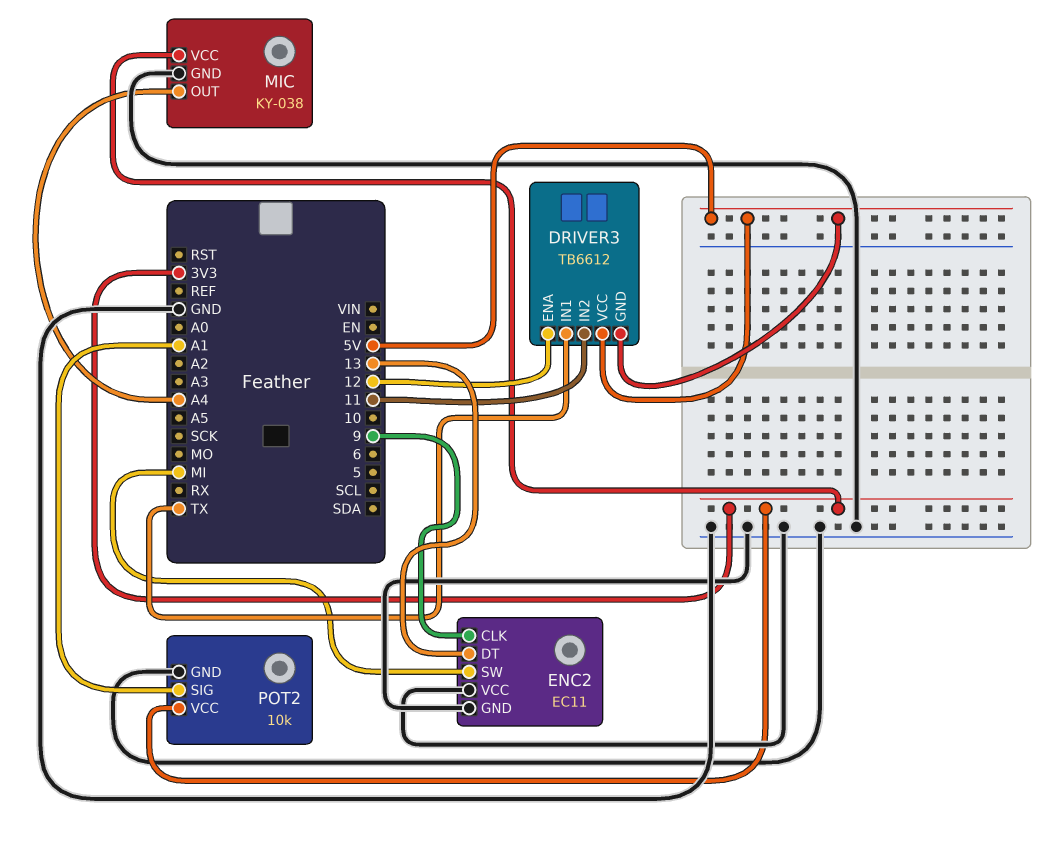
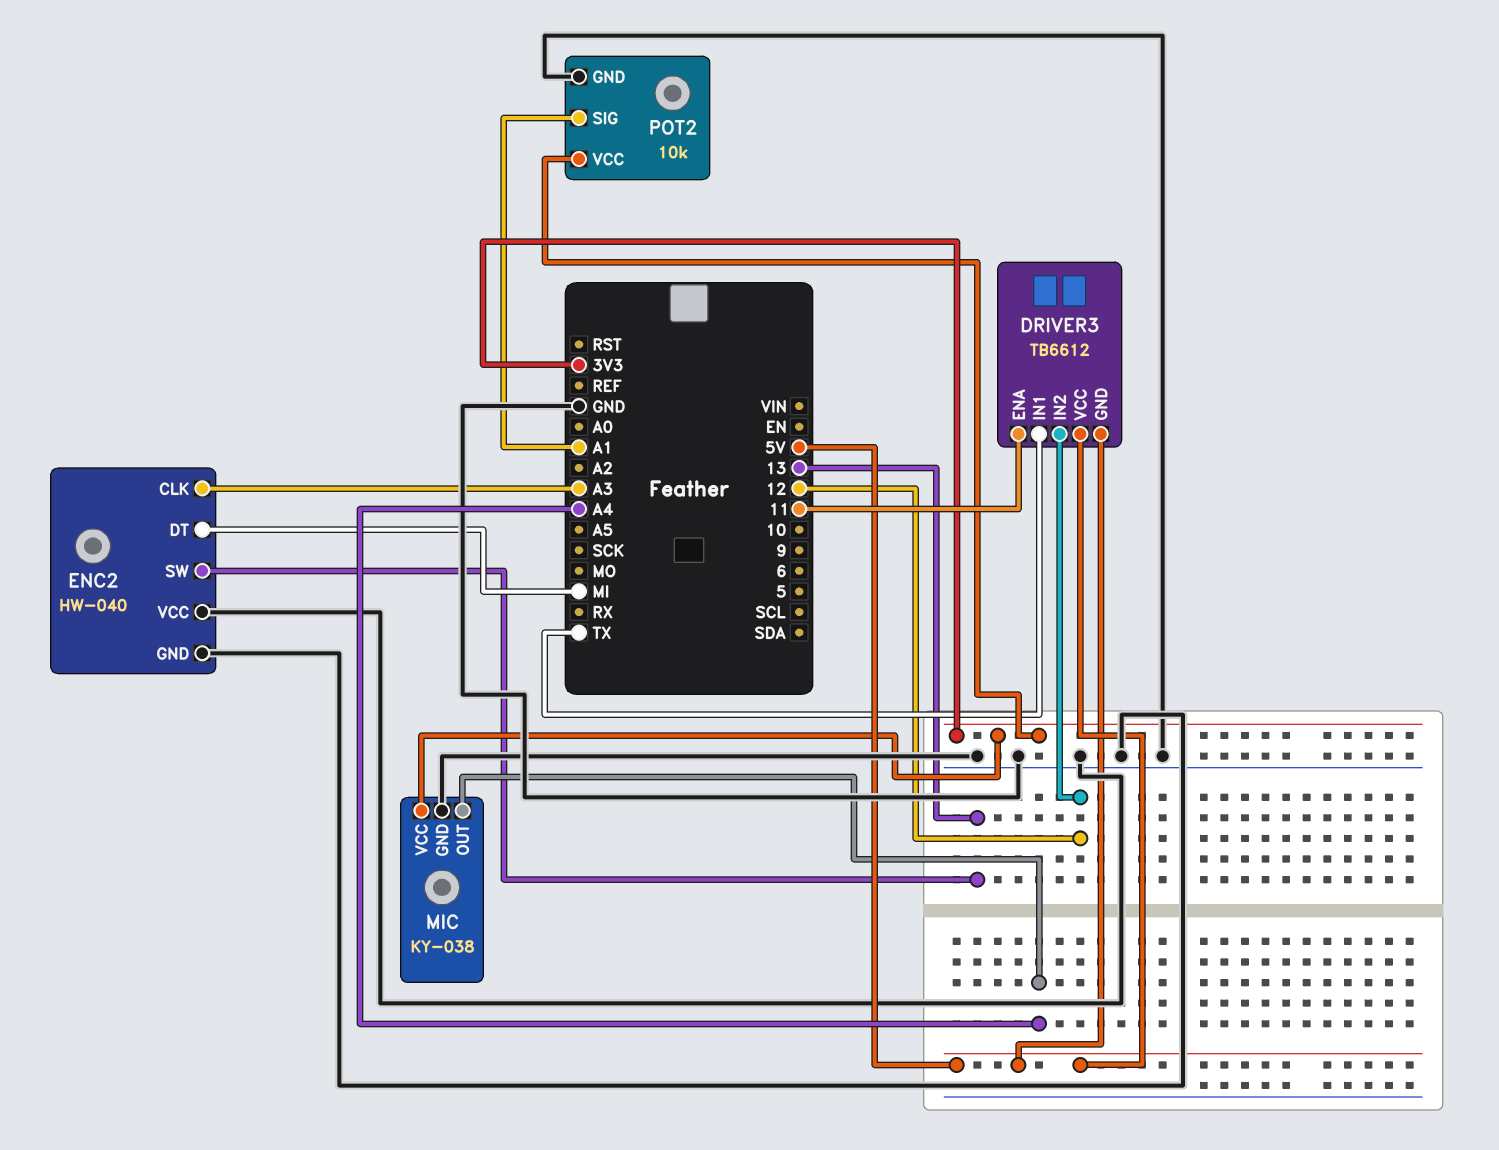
DRIVER3 pin ENA: 12 -> 11
DRIVER3 pin IN2: 11 -> 12
ENC2: EC11 -> HW-040
ENC2 pin CLK: 9 -> A3
ENC2 pin DT: 13 -> MI
ENC2 pin SW: MI -> 13

